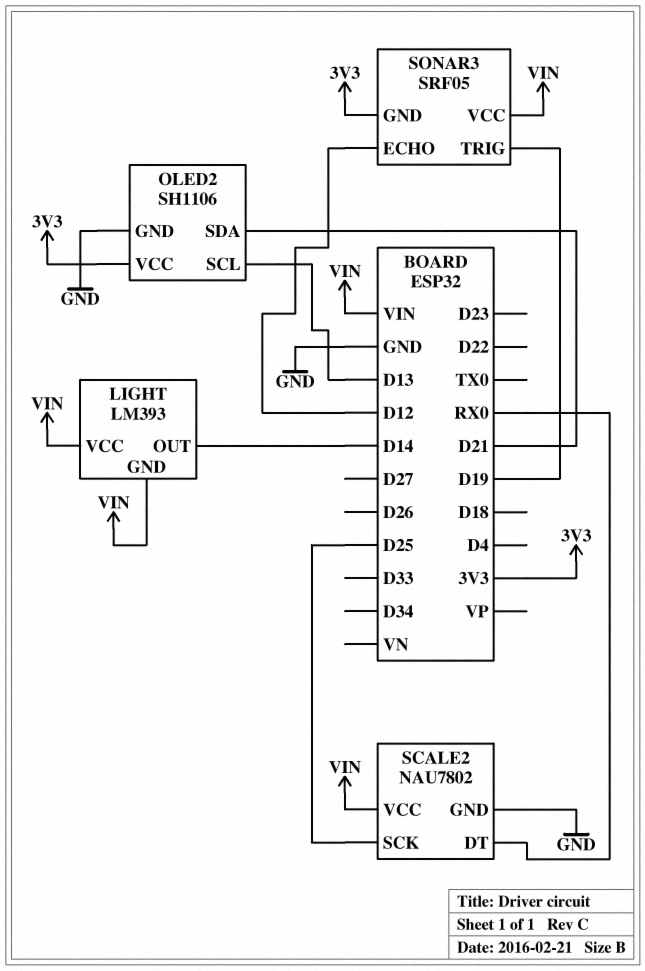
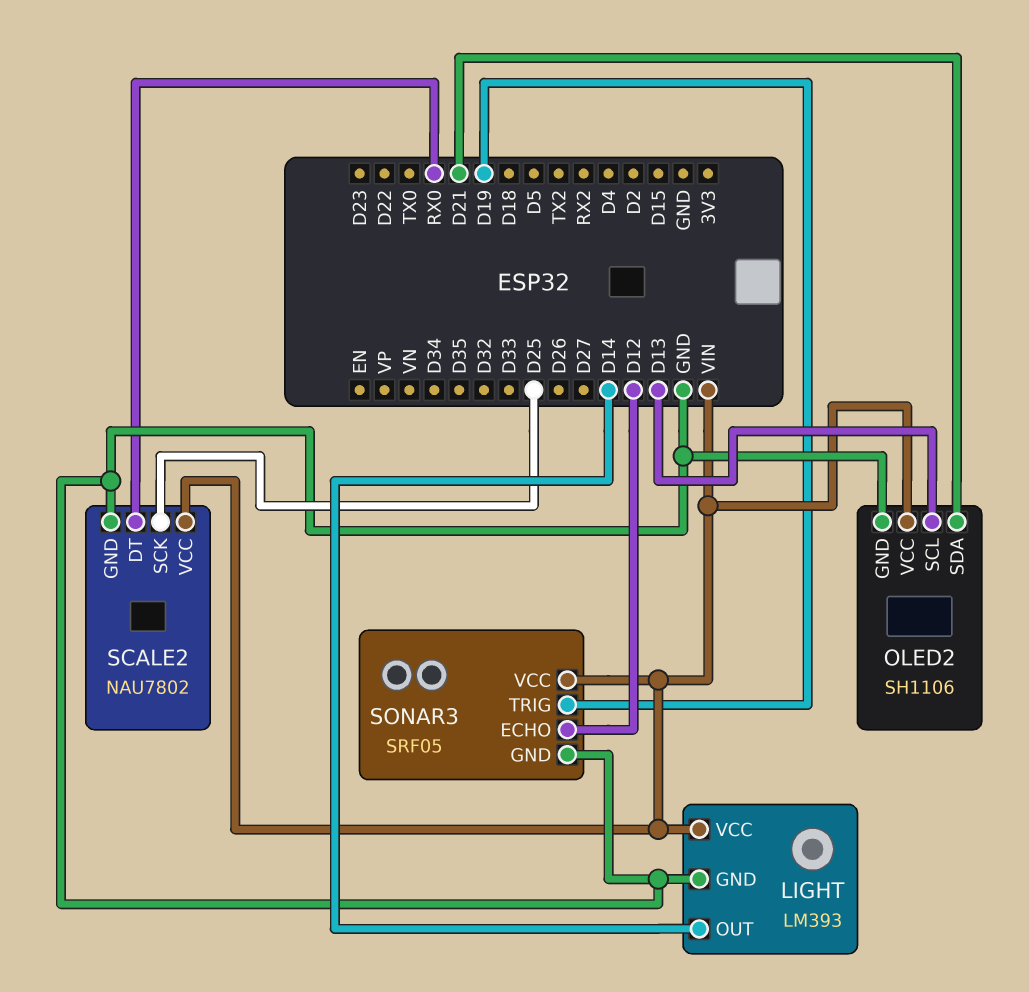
LIGHT pin GND: VIN -> GND
OLED2 pin VCC: 3V3 -> VIN
SONAR3 pin GND: 3V3 -> GND

